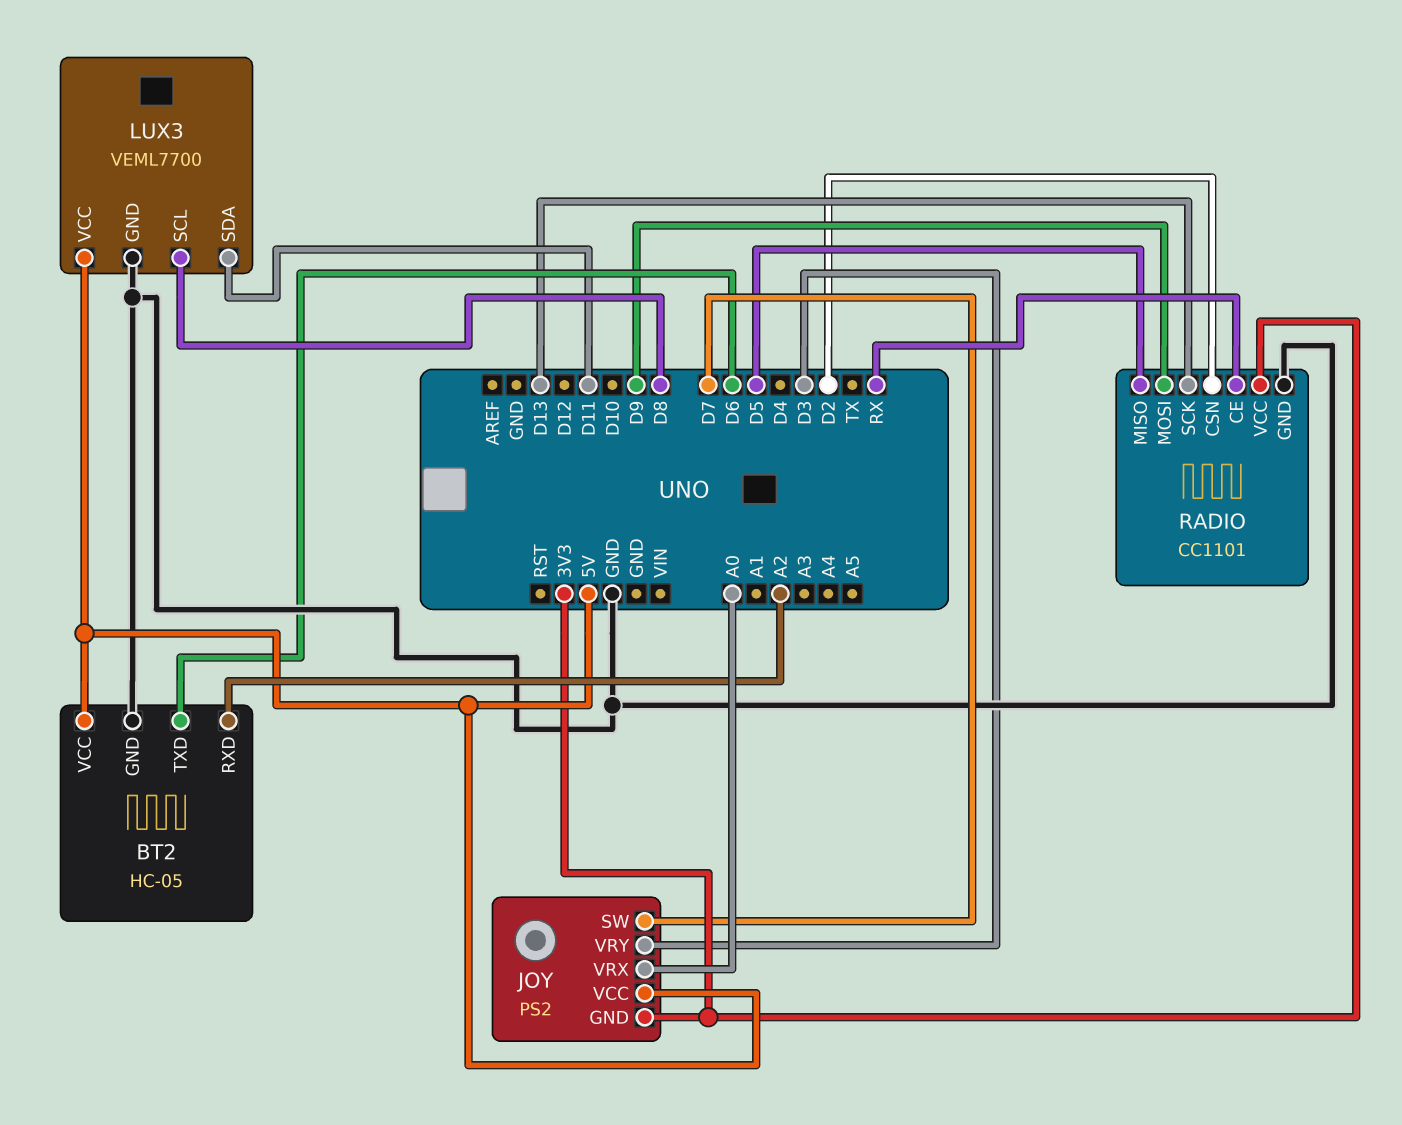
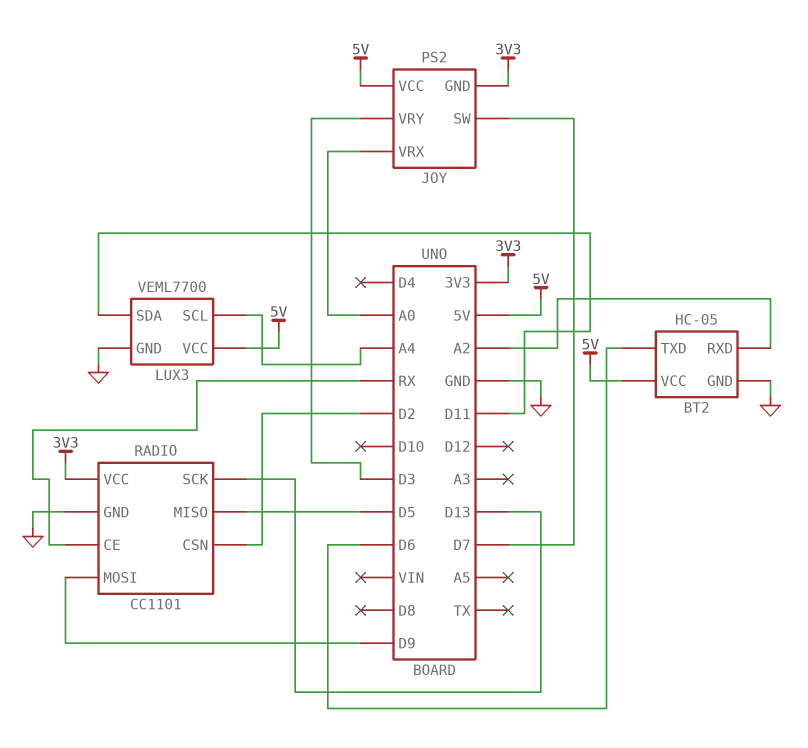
LUX3 pin SCL: D8 -> A4

